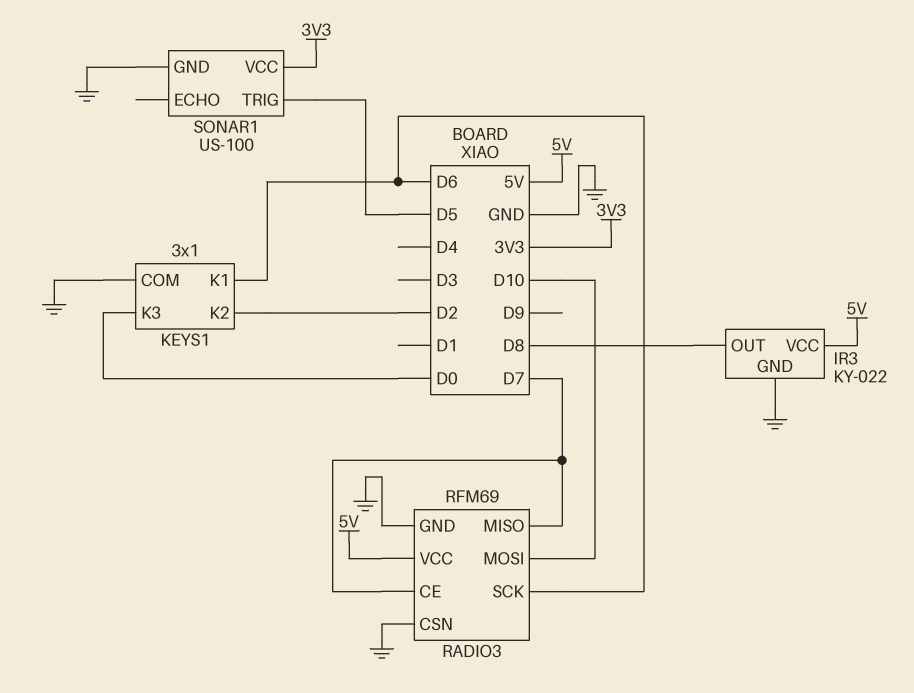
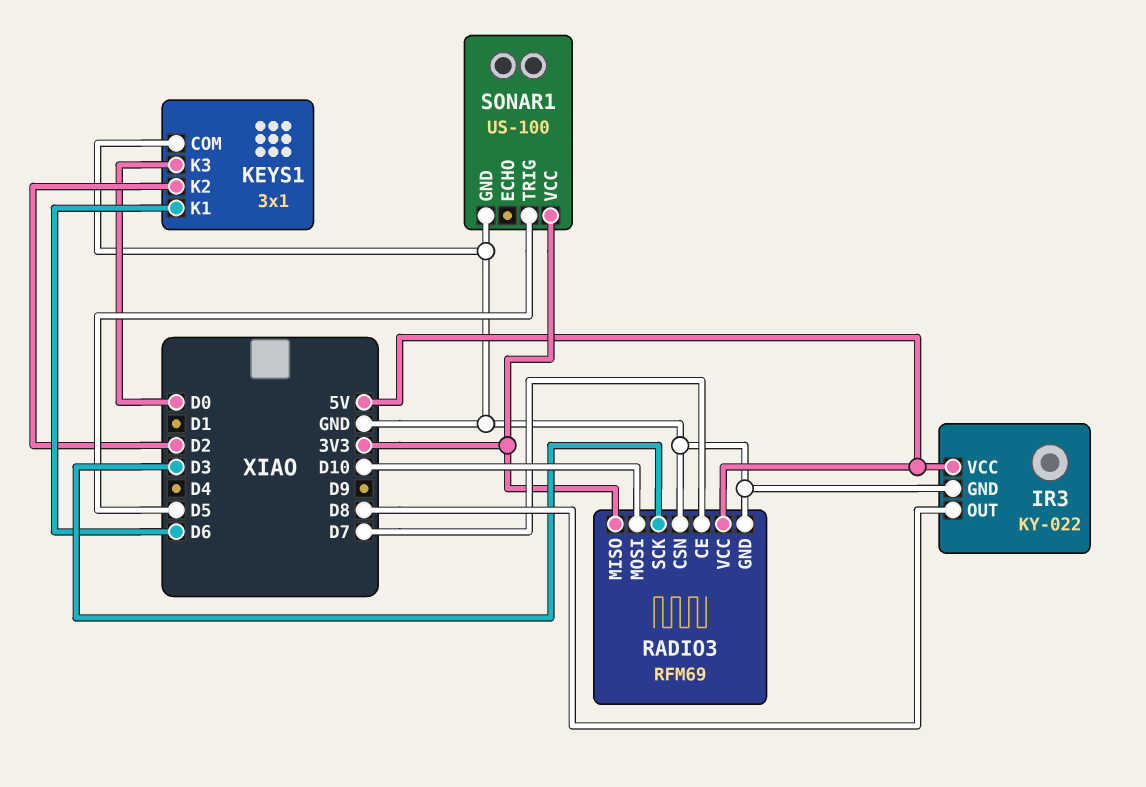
RADIO3 pin MISO: D7 -> 3V3
RADIO3 pin SCK: D6 -> D3

